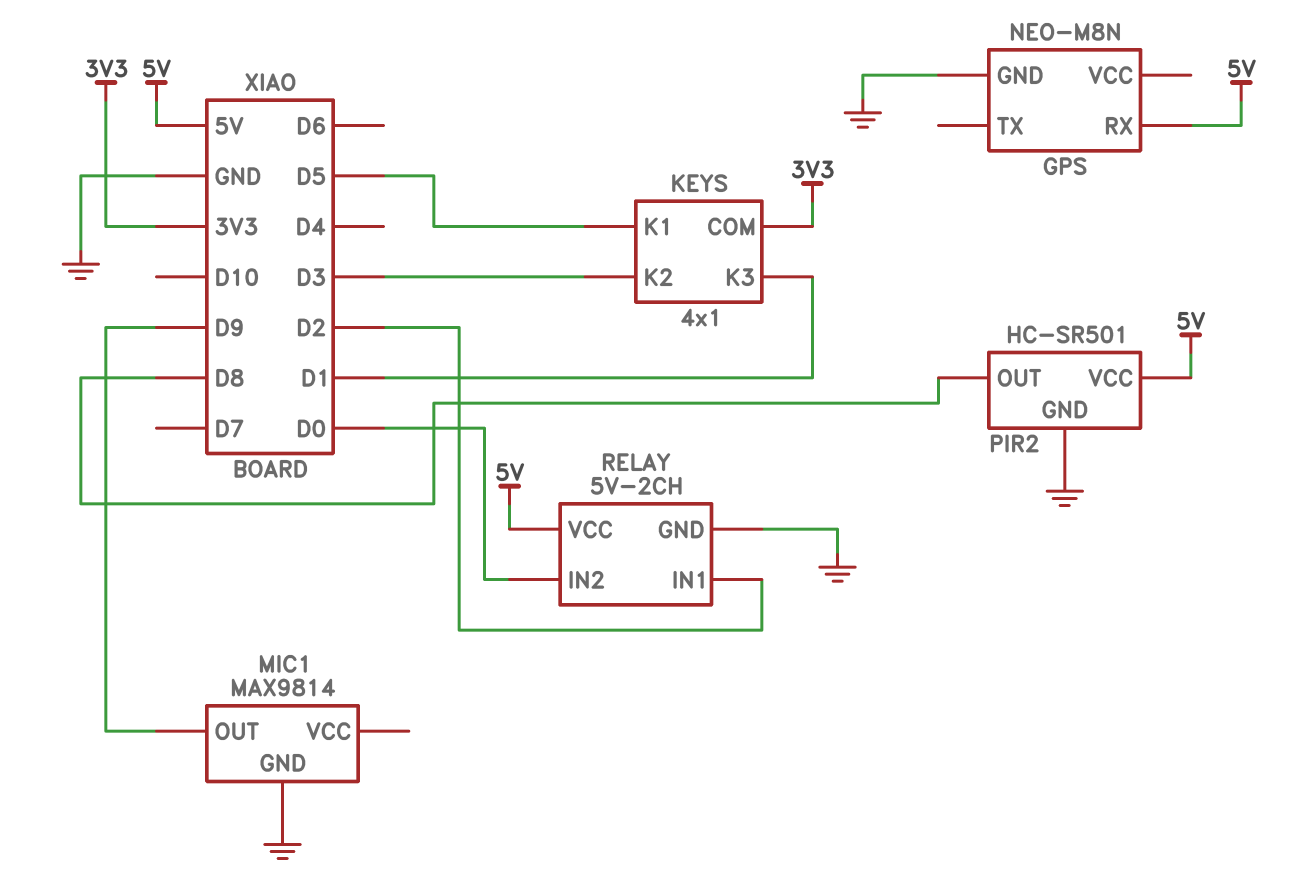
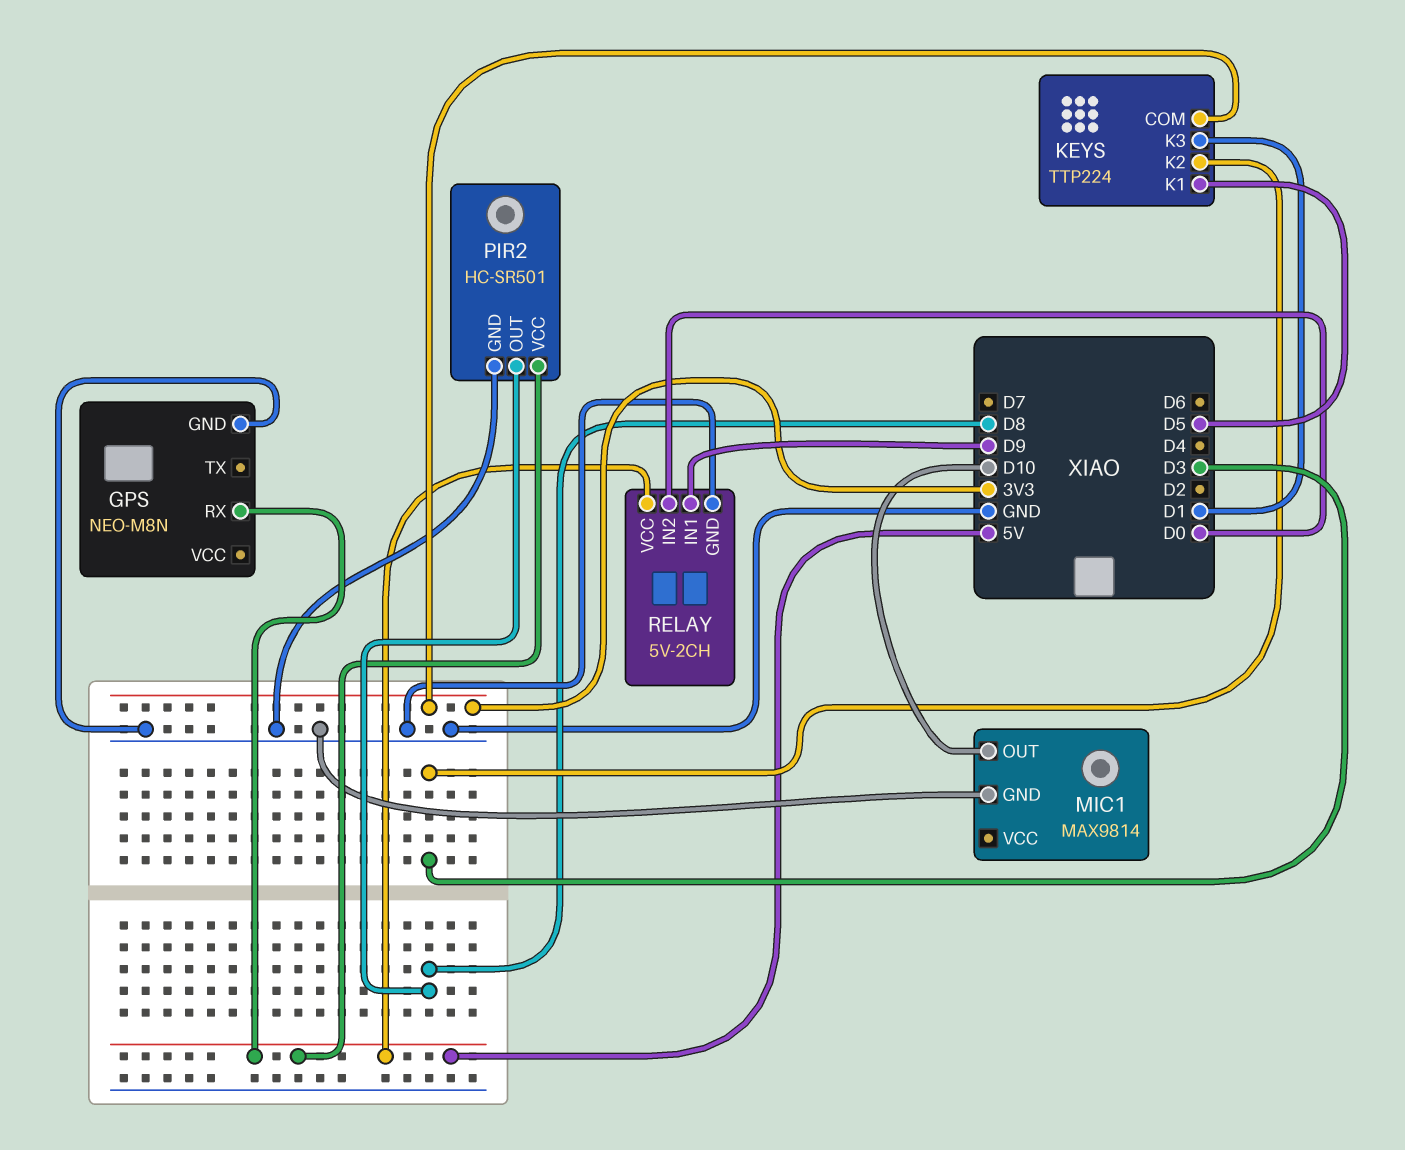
KEYS: 4x1 -> TTP224
MIC1 pin OUT: D9 -> D10
RELAY pin IN1: D2 -> D9

